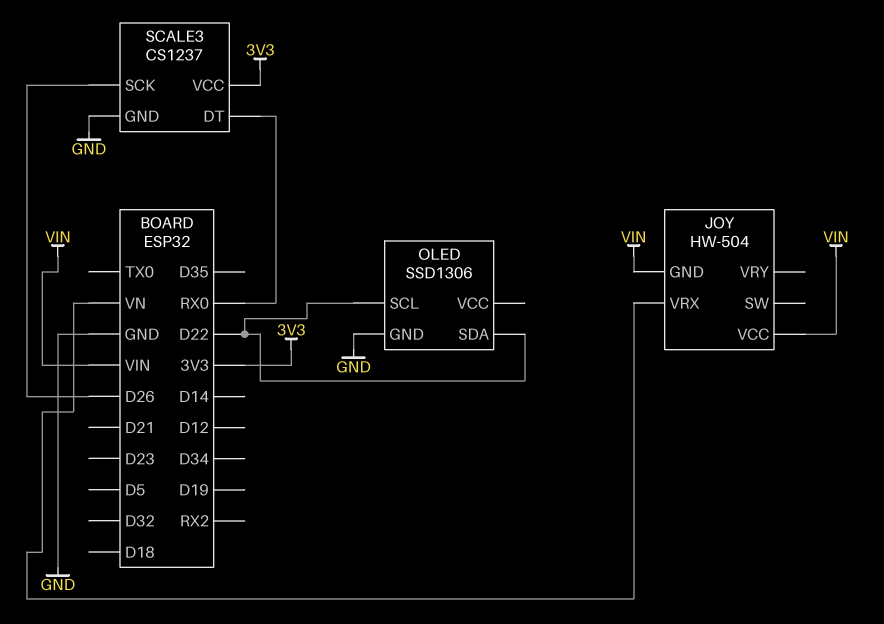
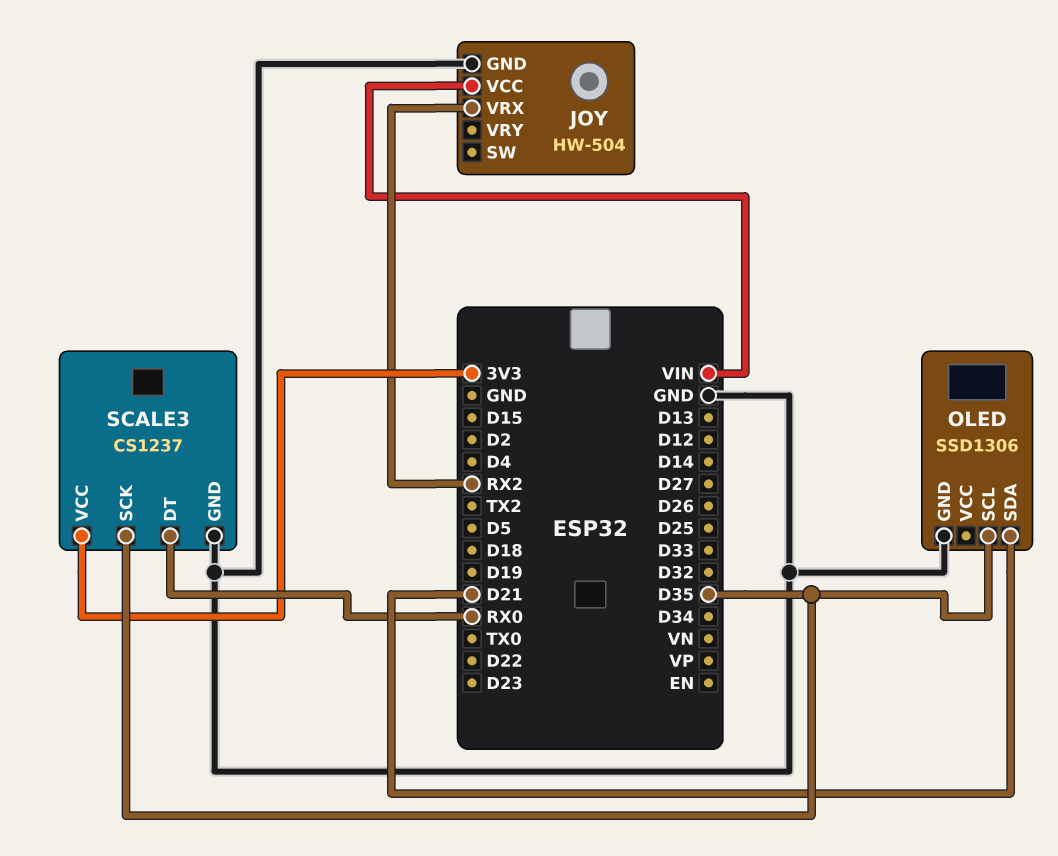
JOY pin GND: VIN -> GND
JOY pin VRX: VN -> RX2
OLED pin SCL: D22 -> D35
OLED pin SDA: D22 -> D21
SCALE3 pin SCK: D26 -> D35

